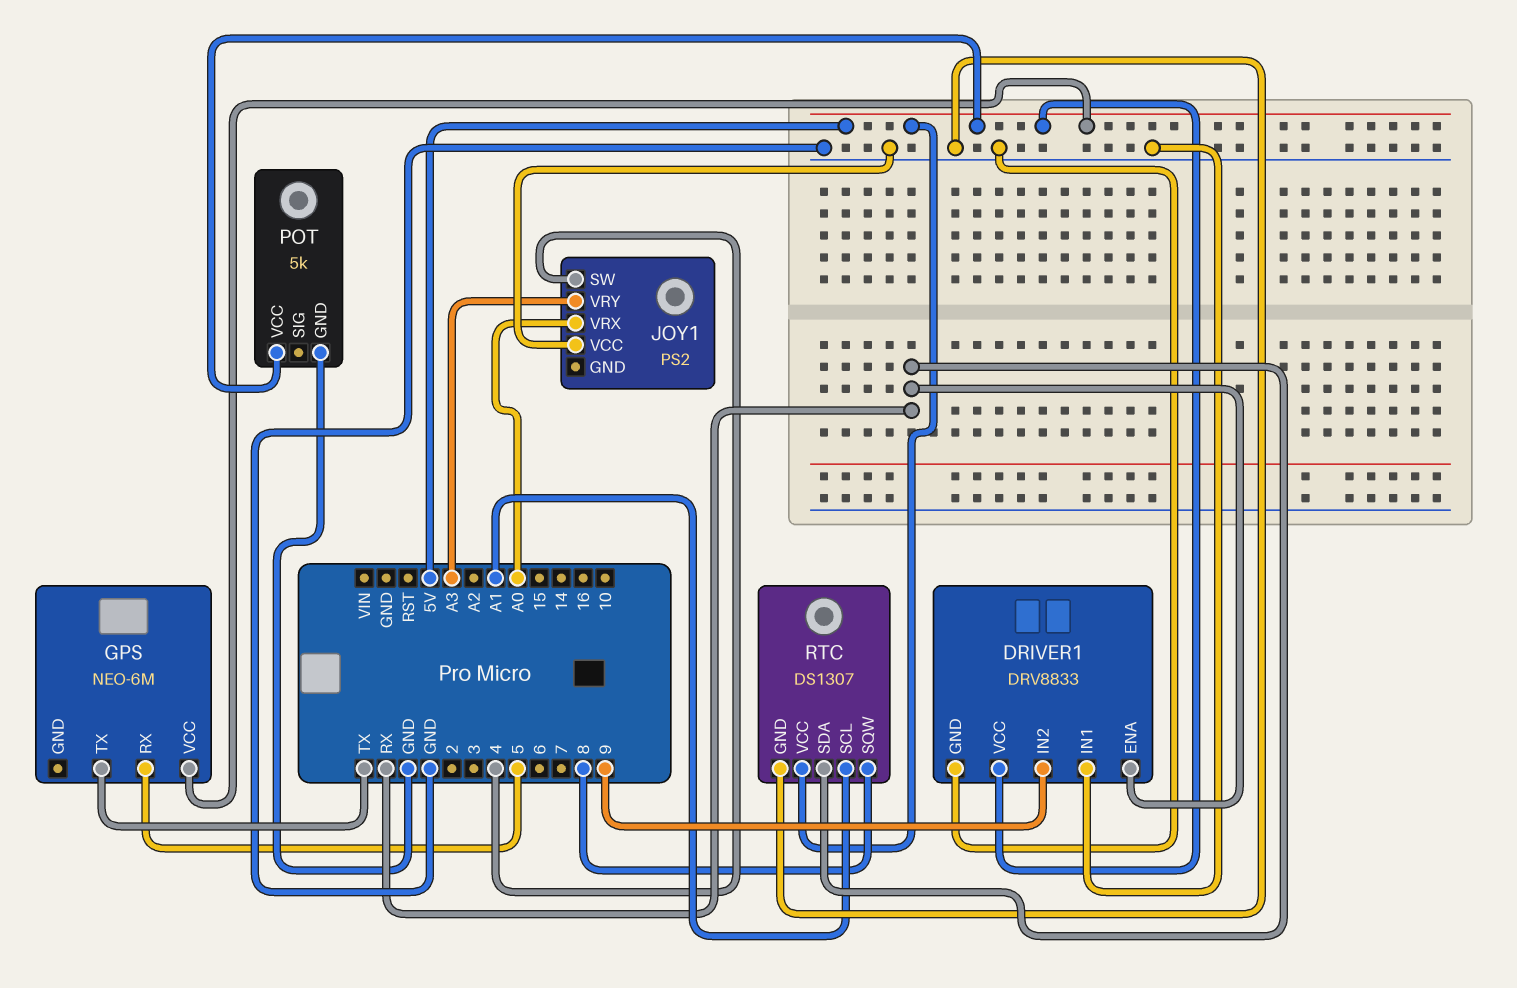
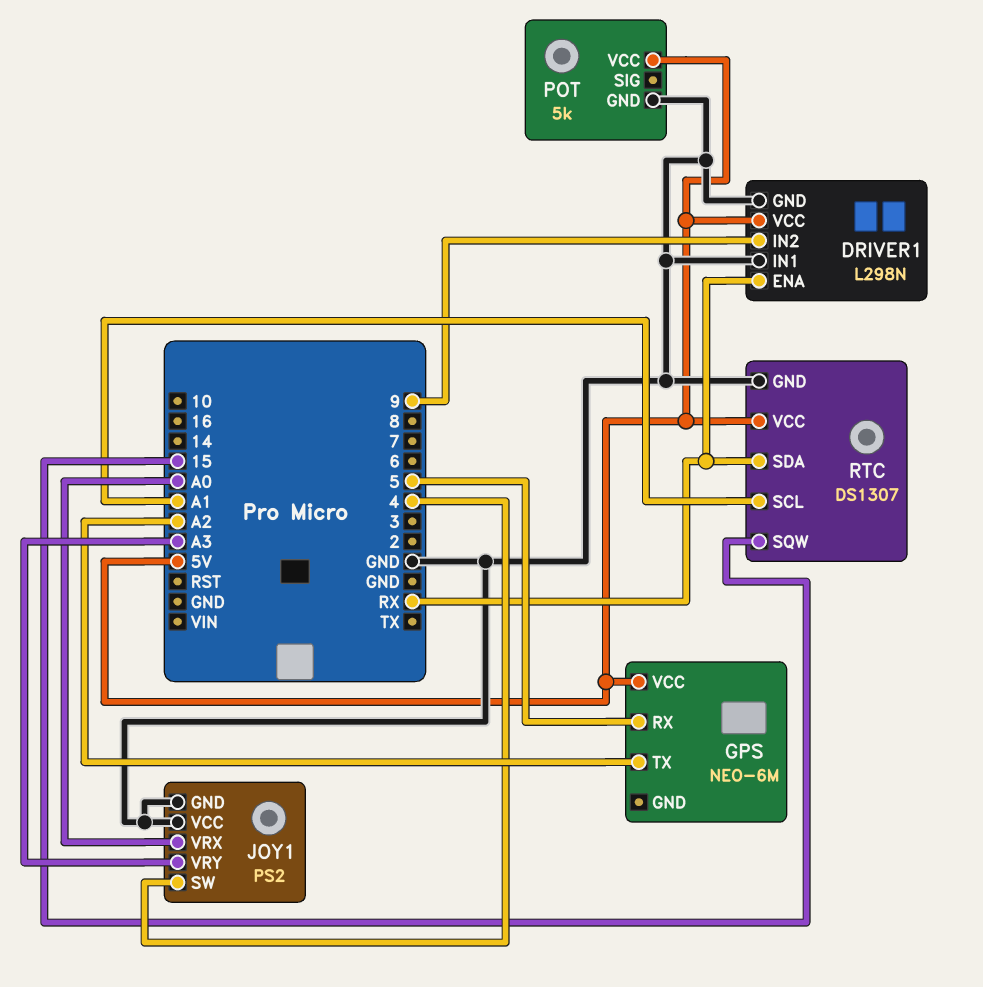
DRIVER1: DRV8833 -> L298N
GPS pin TX: TX -> A2
JOY1 pin GND: none -> GND
RTC pin SQW: 8 -> 15

